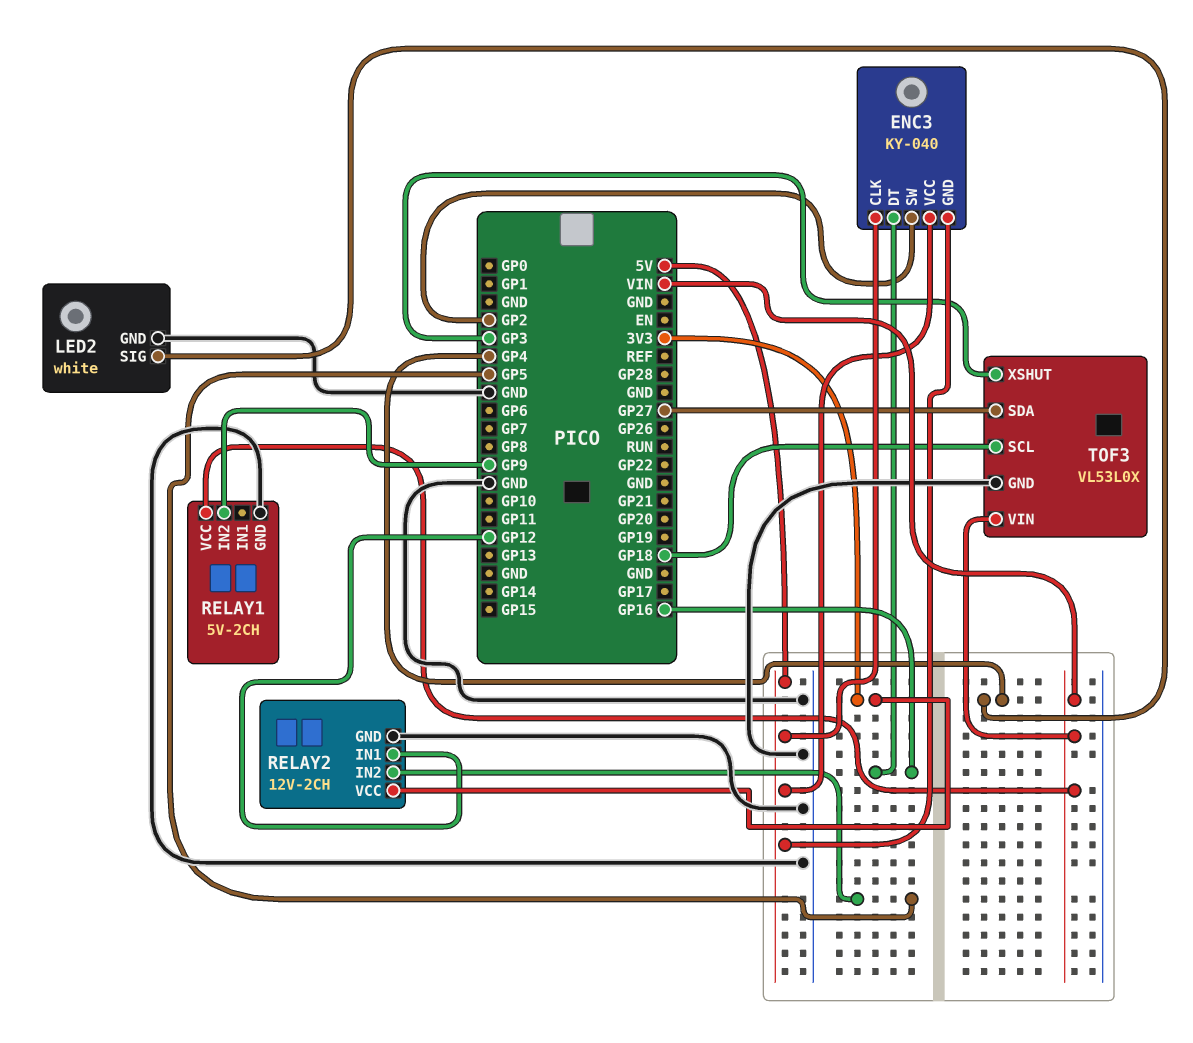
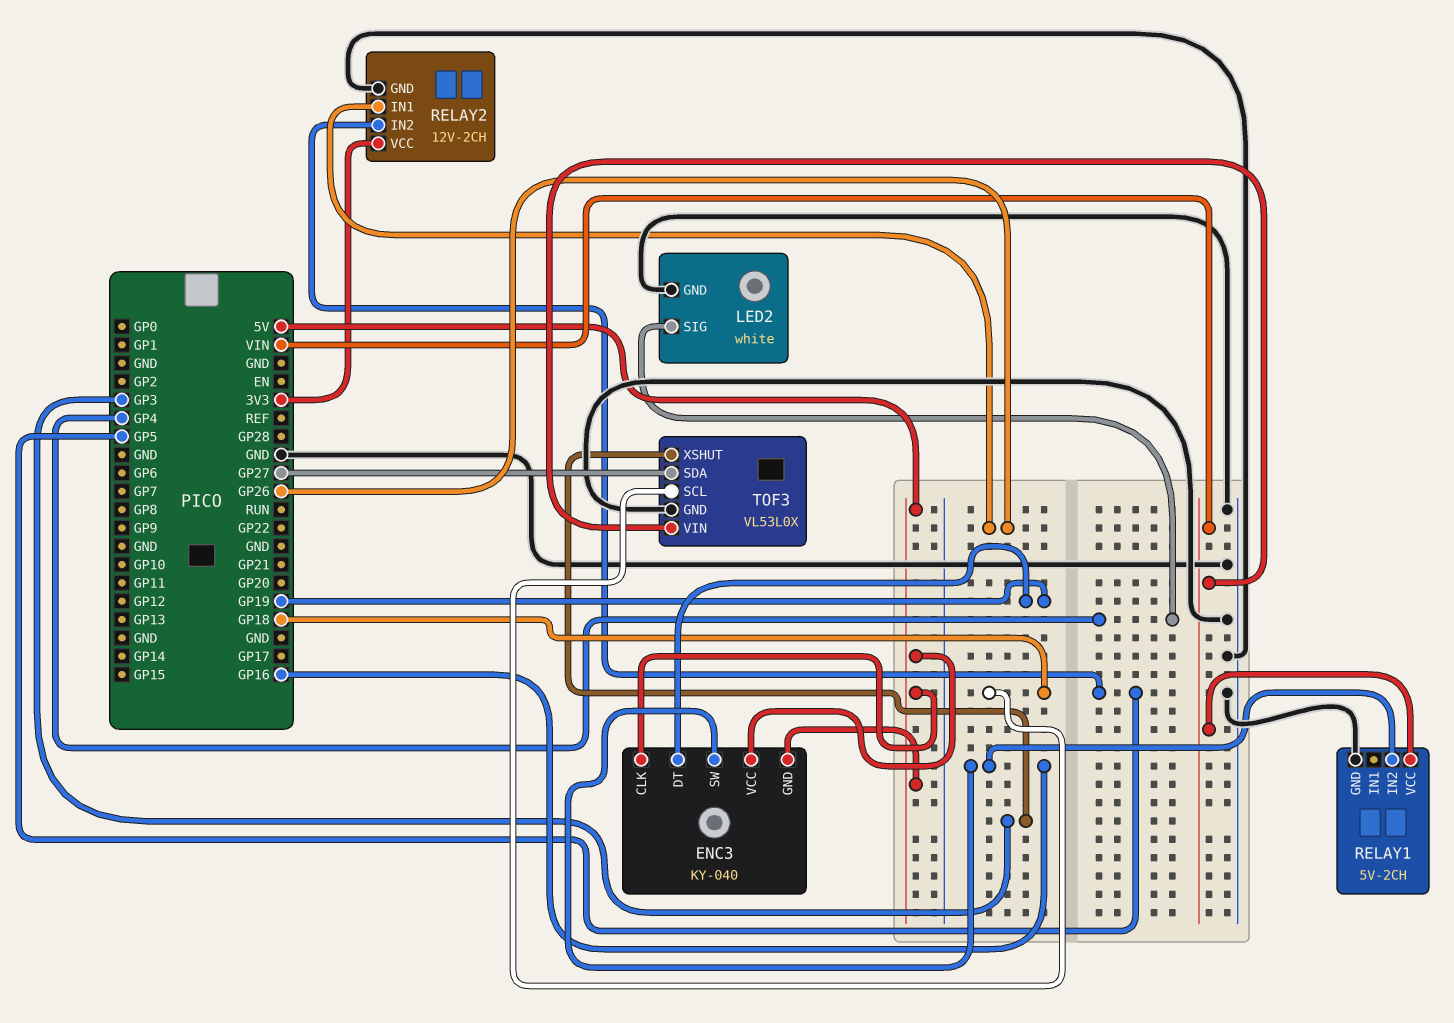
ENC3 pin DT: GP16 -> GP19
ENC3 pin SW: GP2 -> GP16
RELAY1 pin IN2: GP9 -> GP16
RELAY2 pin IN1: GP12 -> GP26

